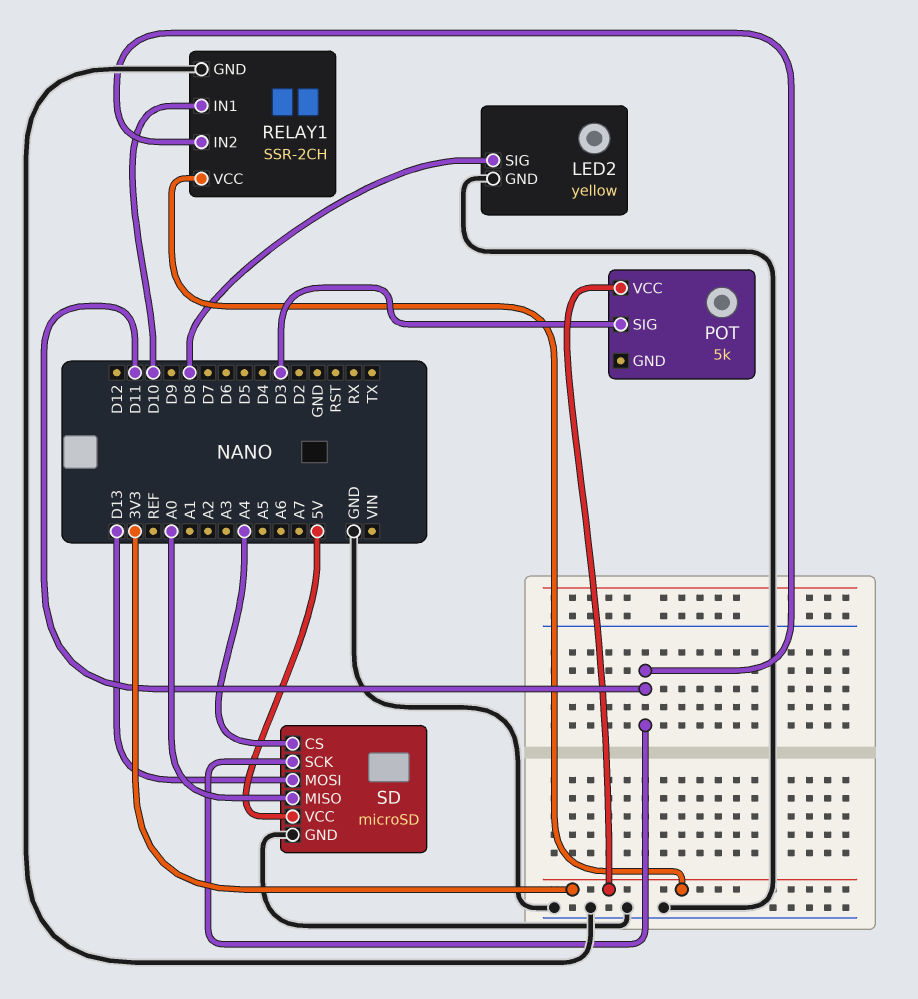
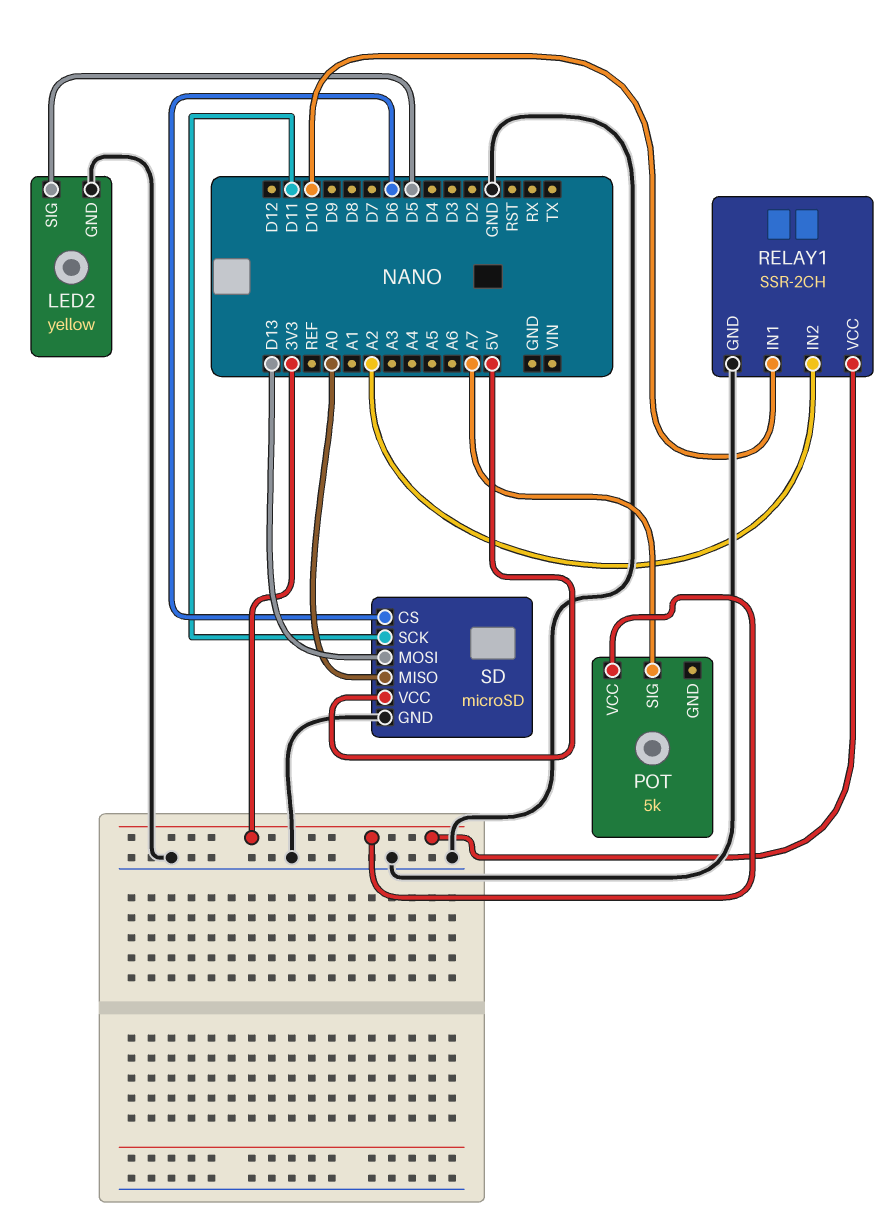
LED2 pin SIG: D8 -> D5
POT pin SIG: D3 -> A7
RELAY1 pin IN2: D11 -> A2
SD pin CS: A4 -> D6

